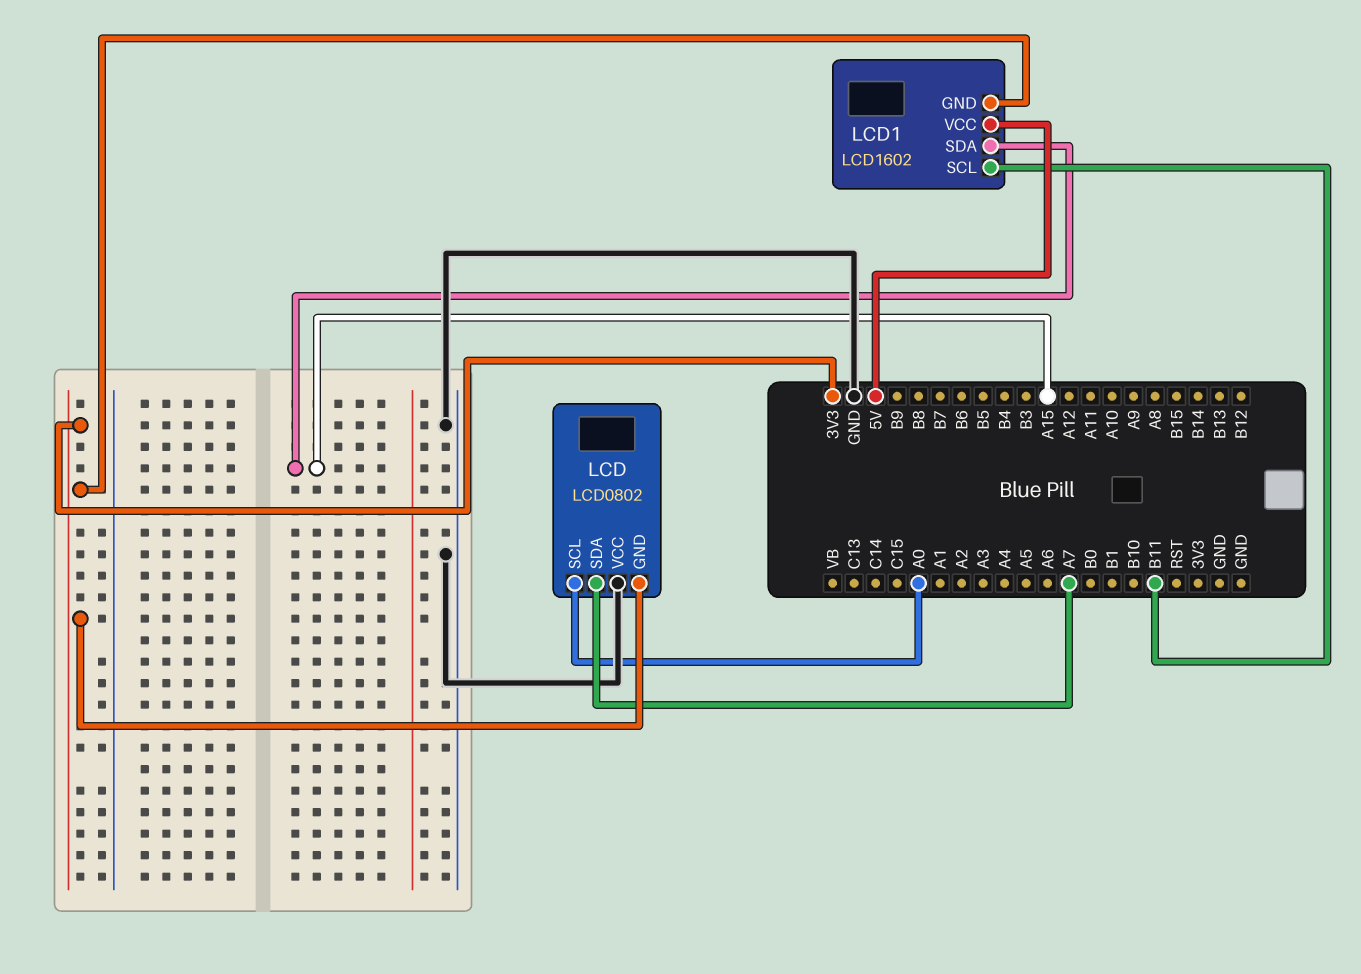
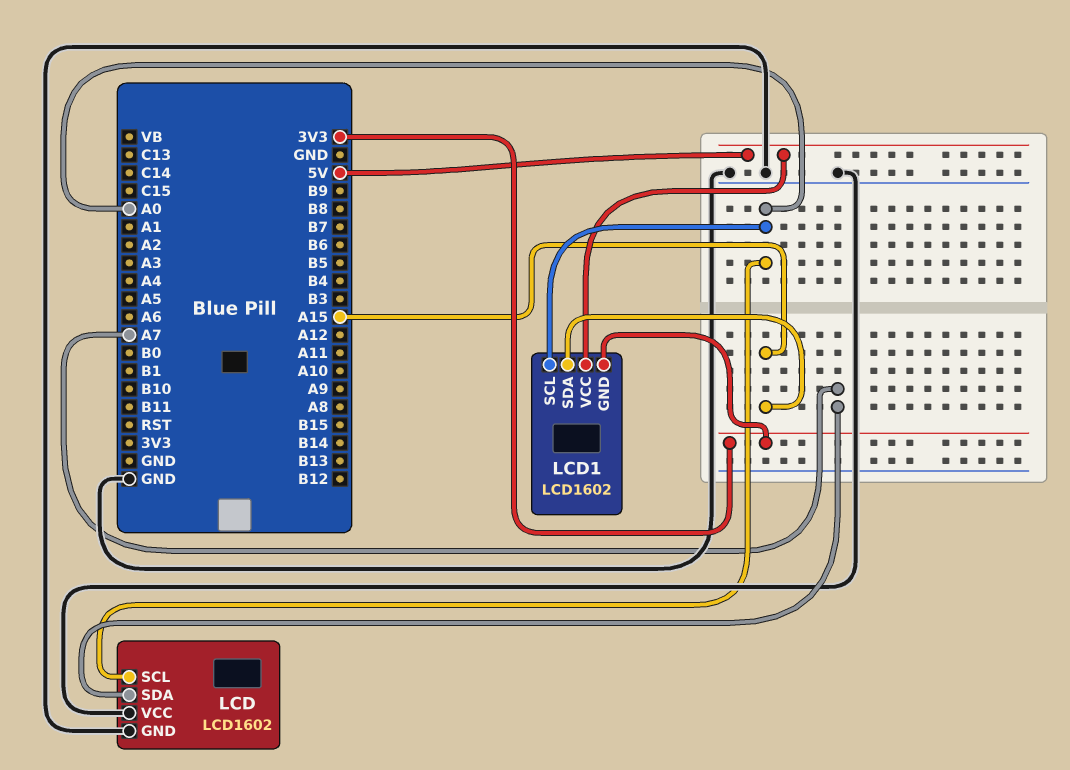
LCD: LCD0802 -> LCD1602
LCD pin GND: 3V3 -> GND
LCD1 pin SCL: B11 -> A0

